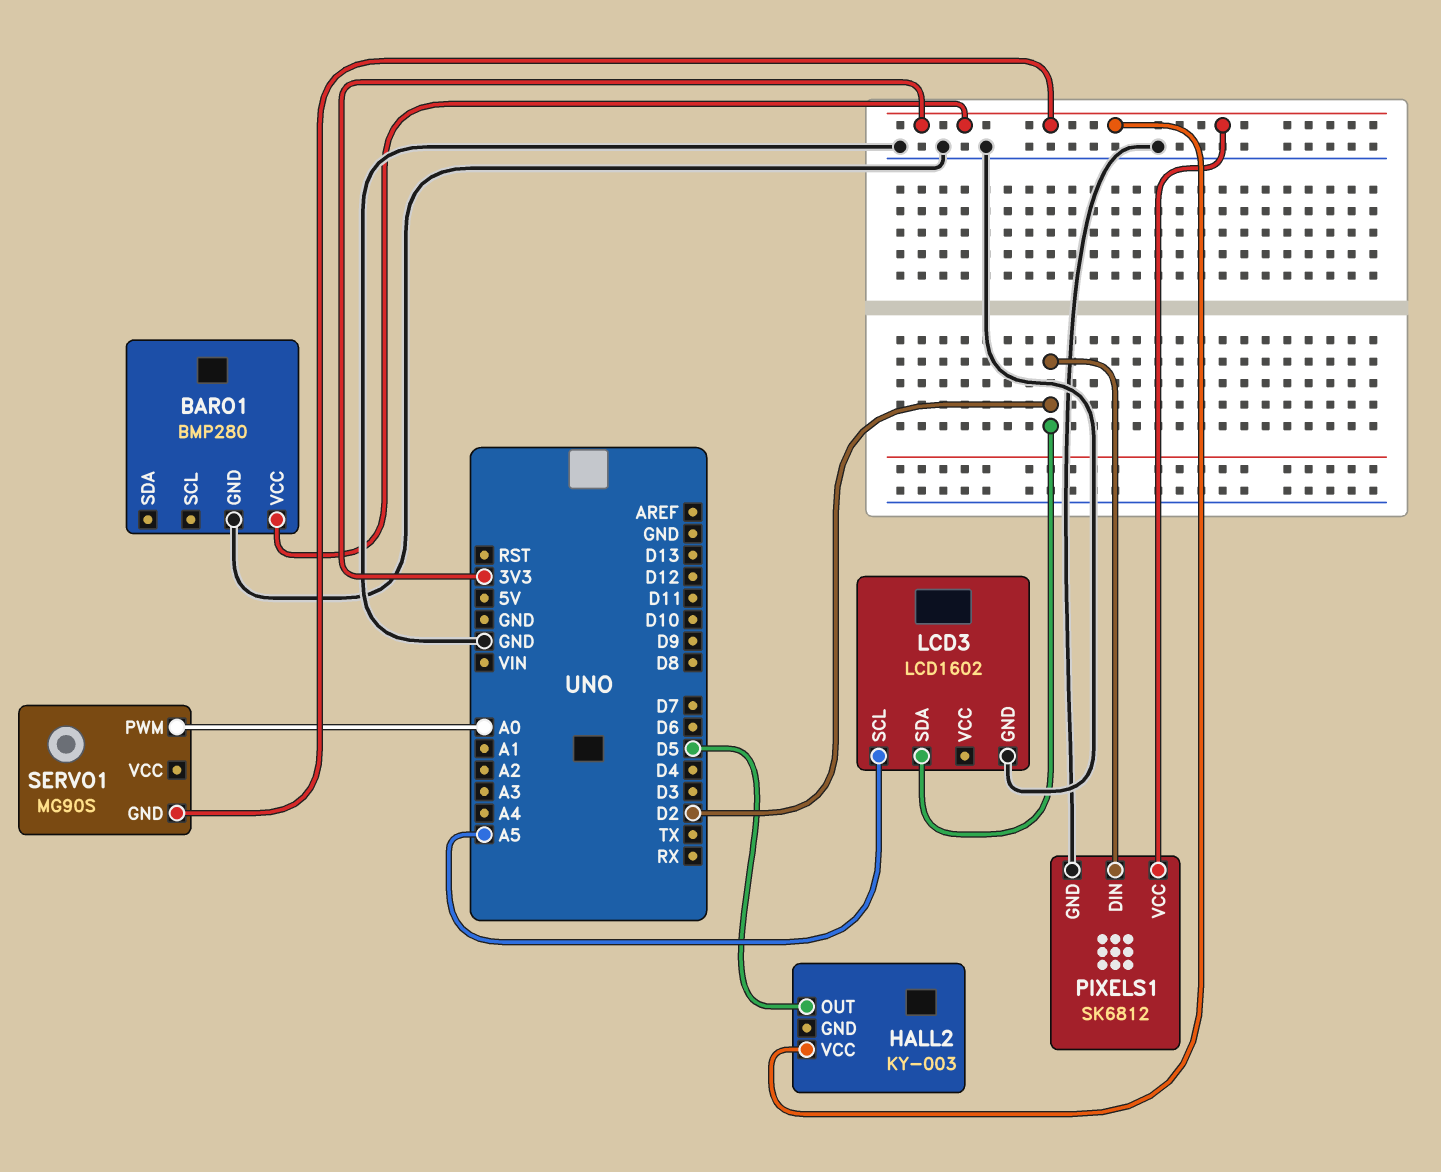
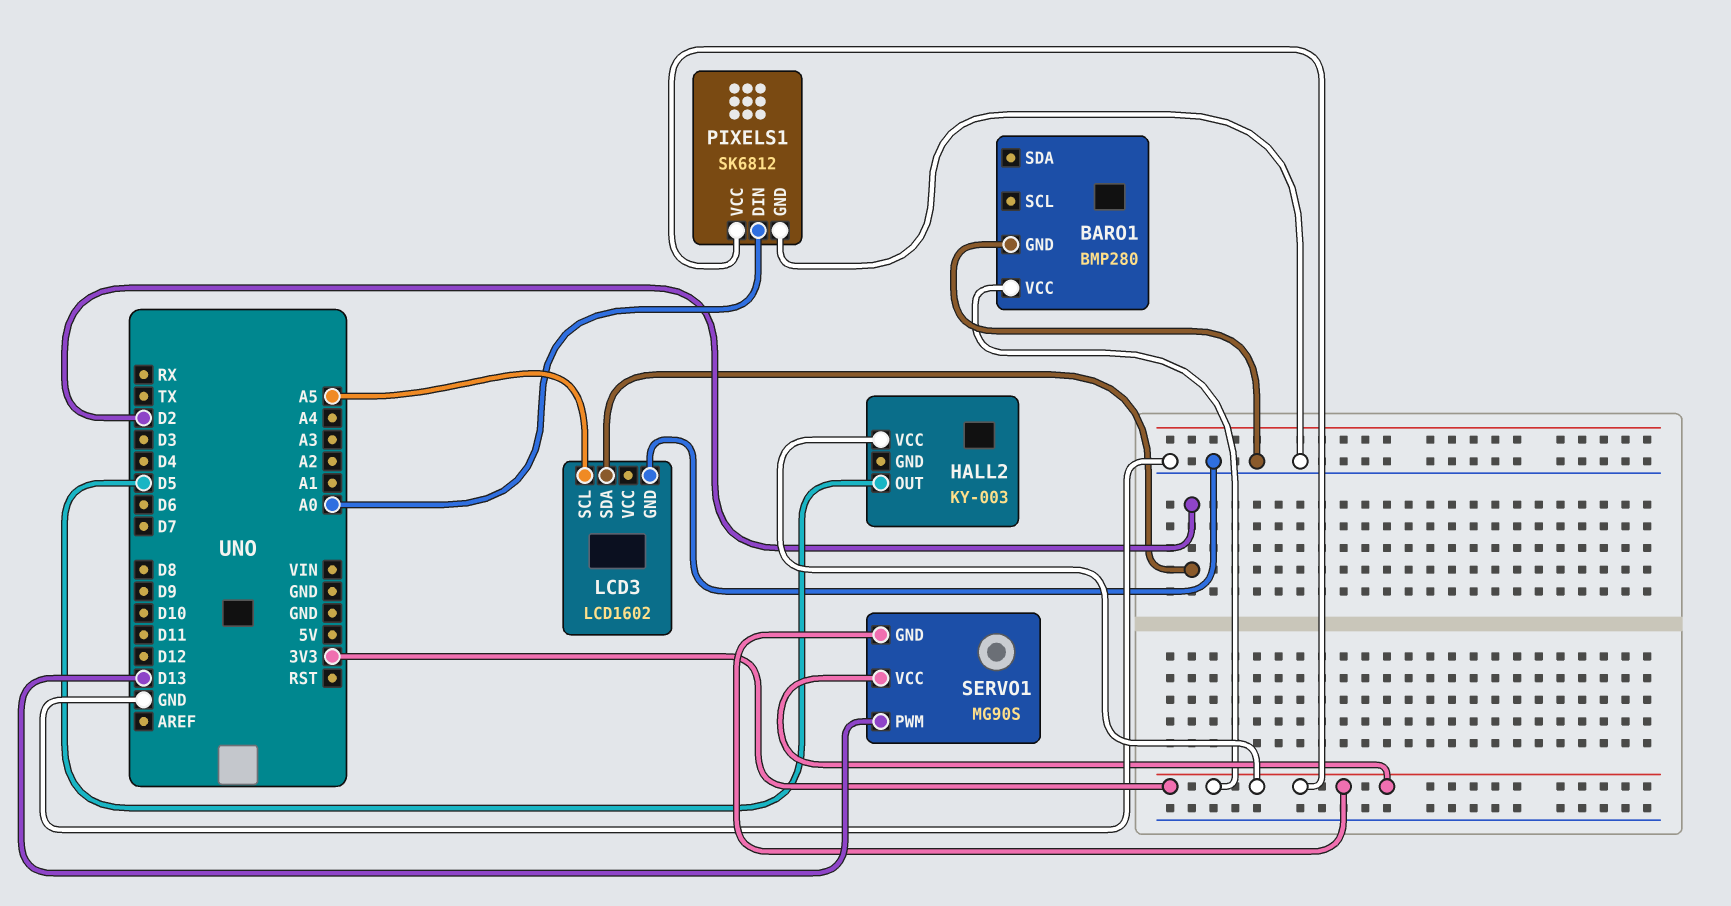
PIXELS1 pin DIN: D2 -> A0
SERVO1 pin PWM: A0 -> D13
SERVO1 pin VCC: none -> 3V3

